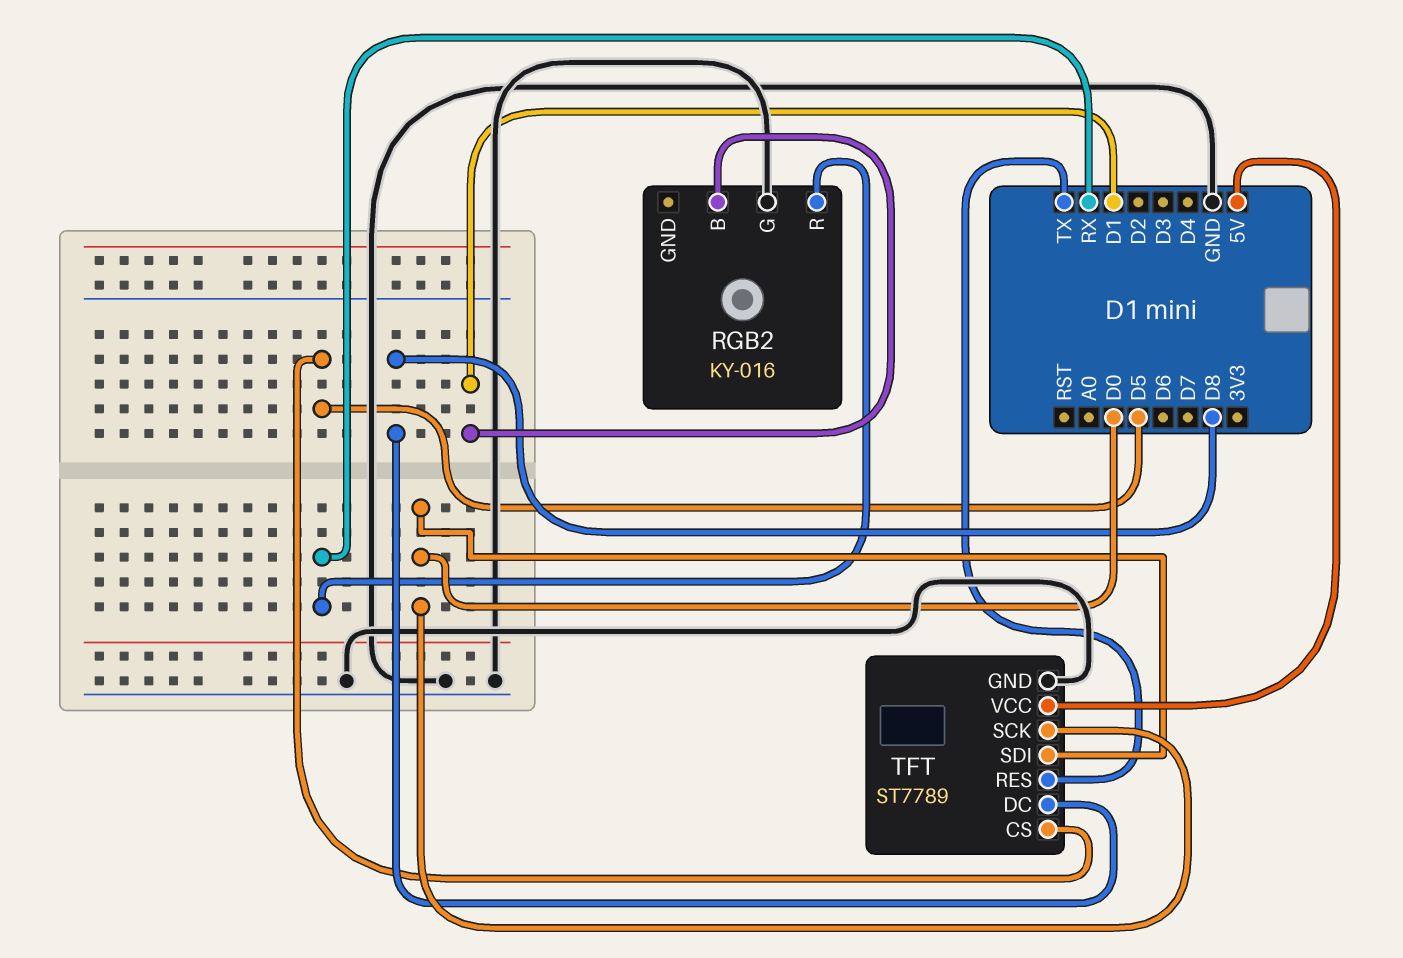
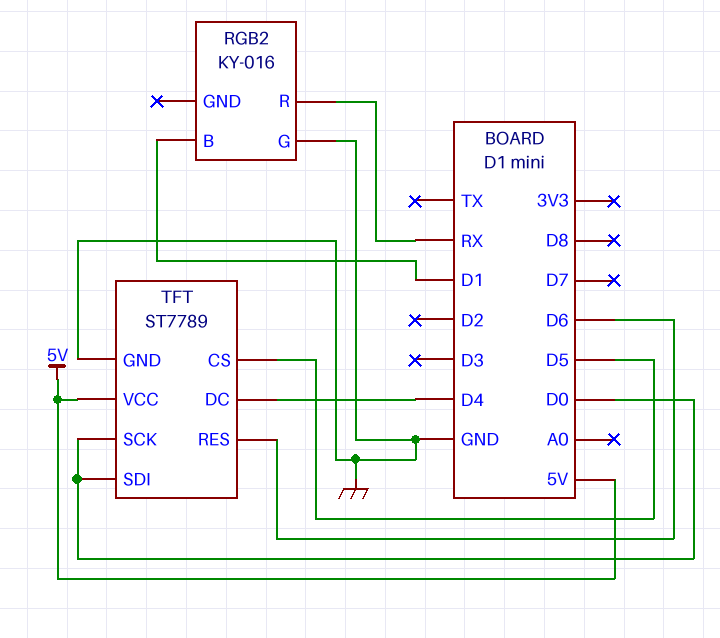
TFT pin DC: D8 -> D4
TFT pin RES: TX -> D6

